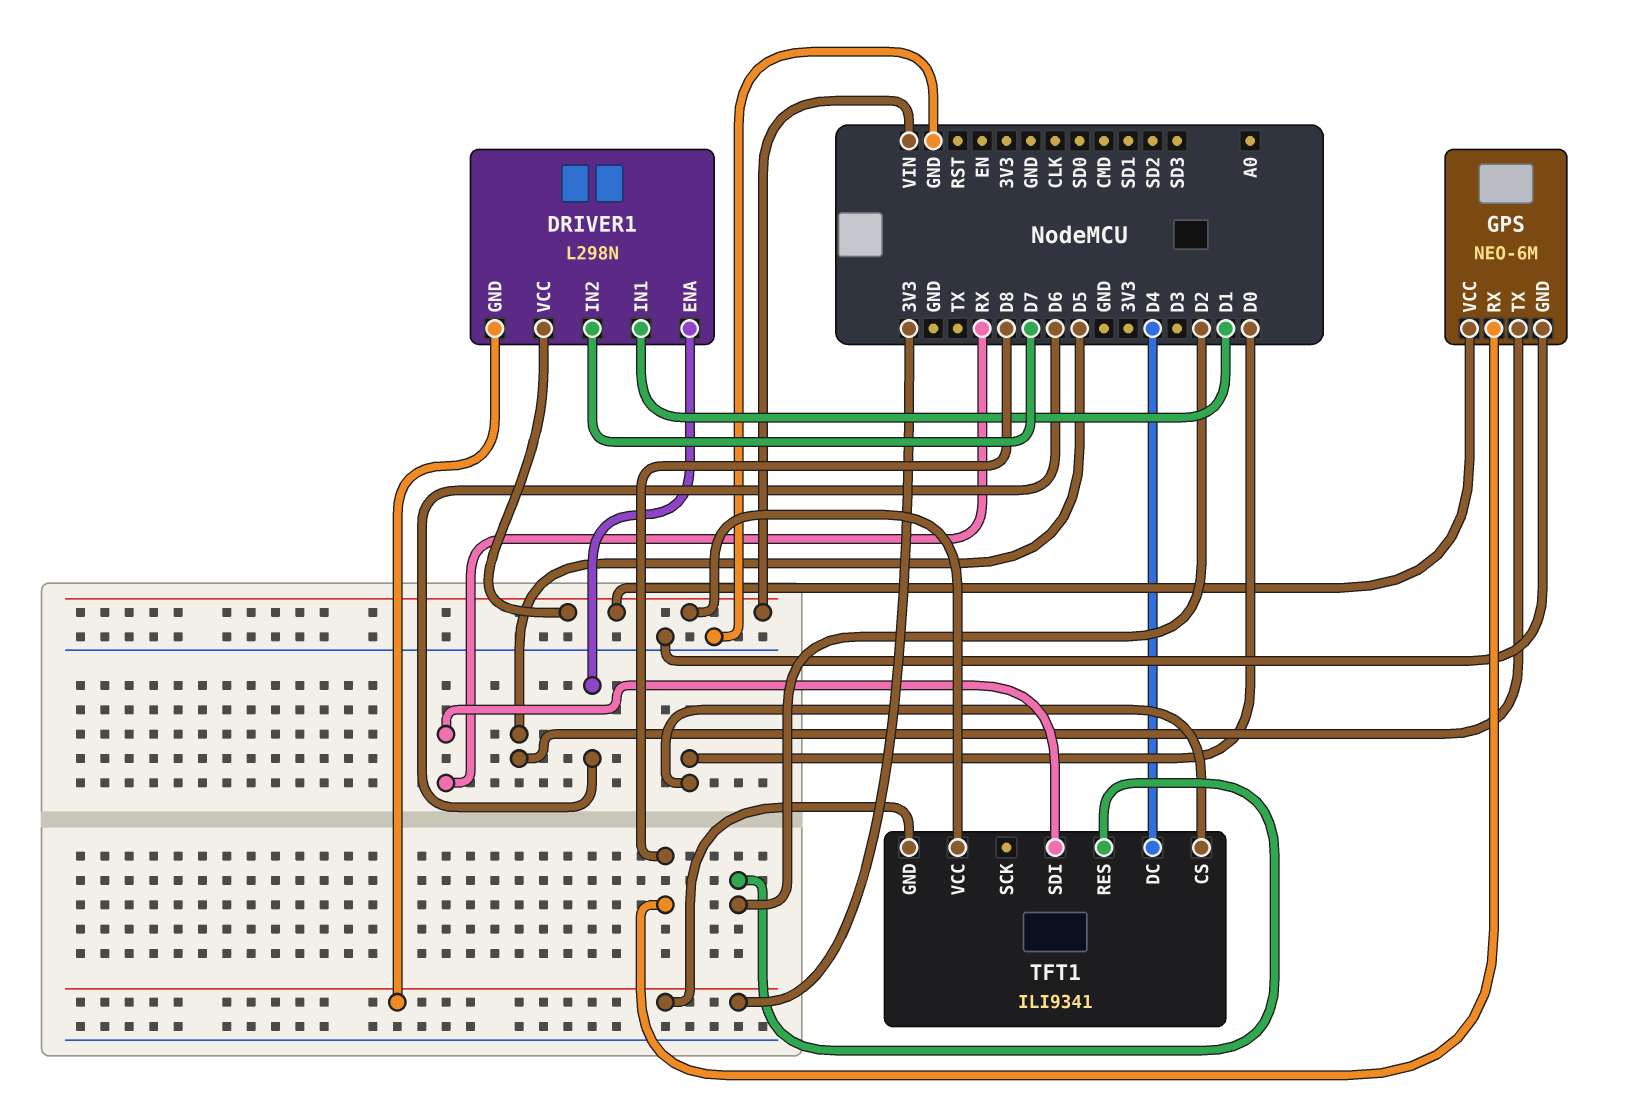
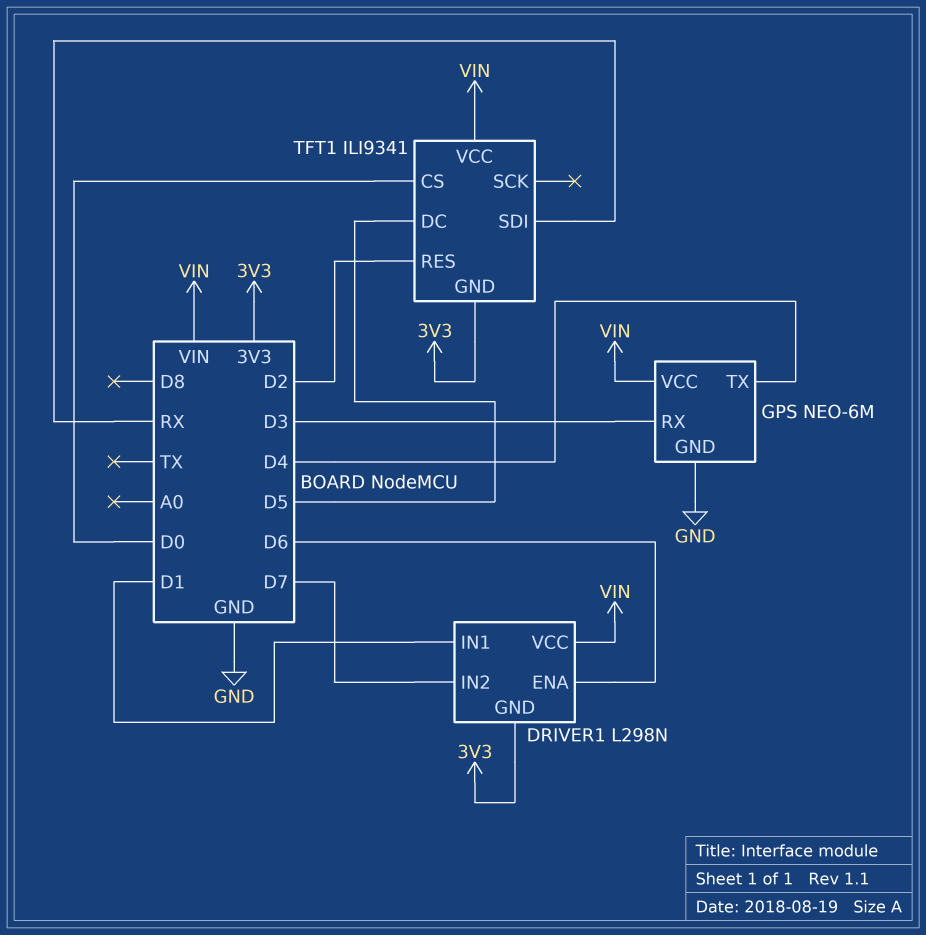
GPS pin RX: D8 -> D3
GPS pin TX: D5 -> D4
TFT1 pin DC: D4 -> D5

